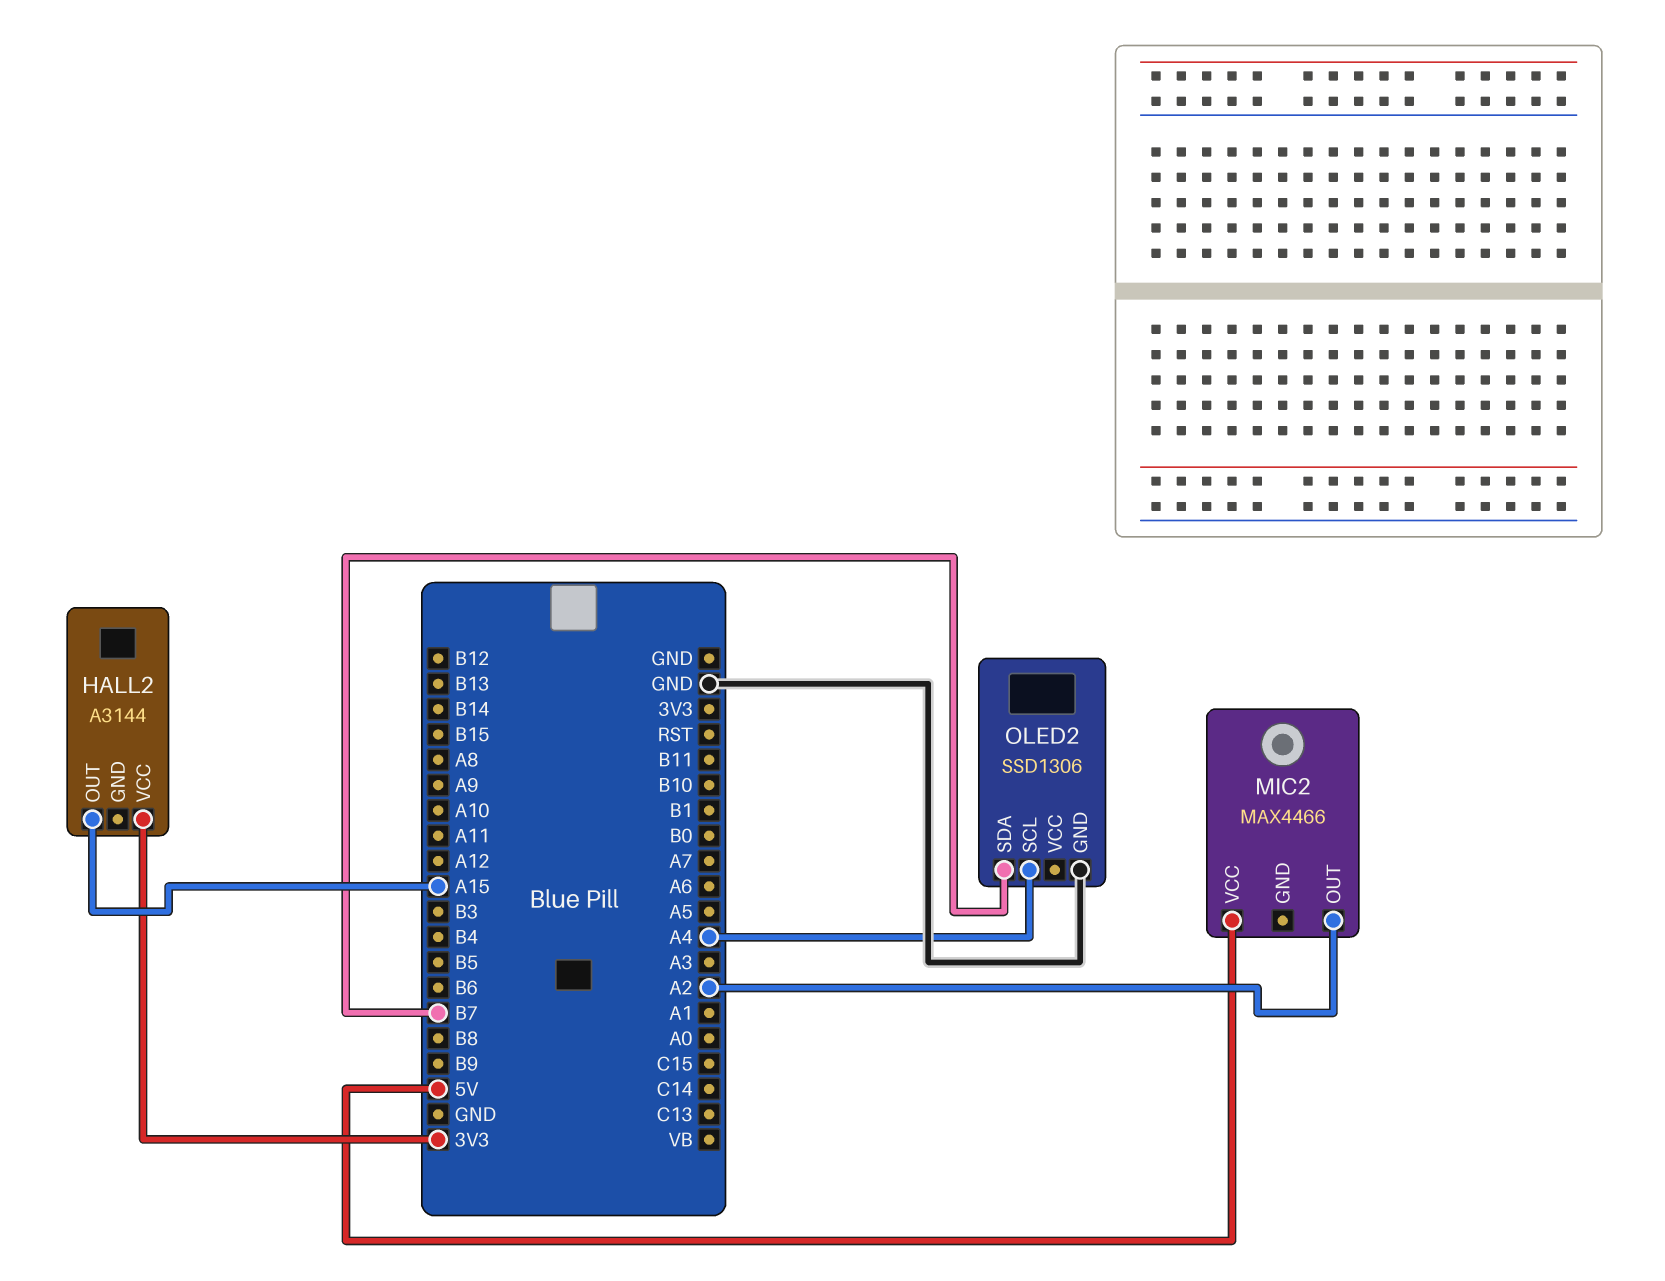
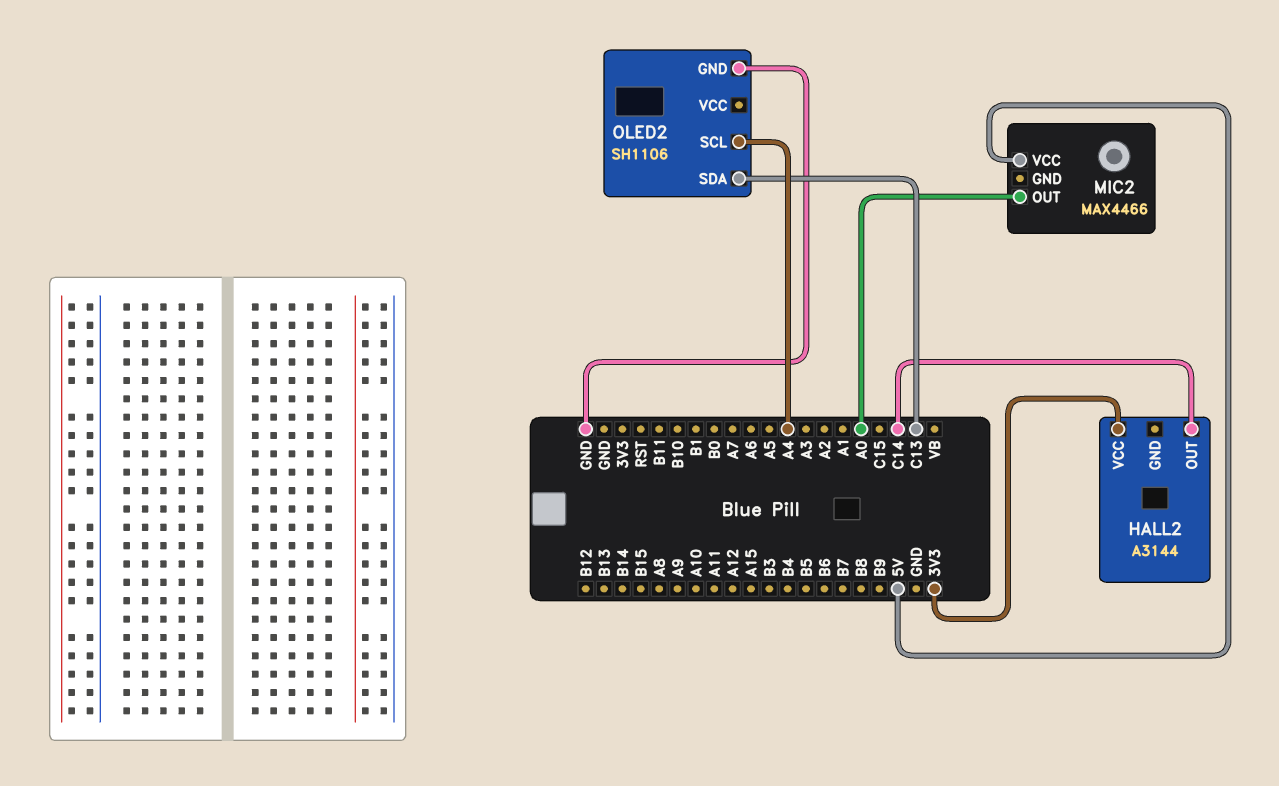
HALL2 pin OUT: A15 -> C14
MIC2 pin OUT: A2 -> A0
OLED2: SSD1306 -> SH1106
OLED2 pin SDA: B7 -> C13

